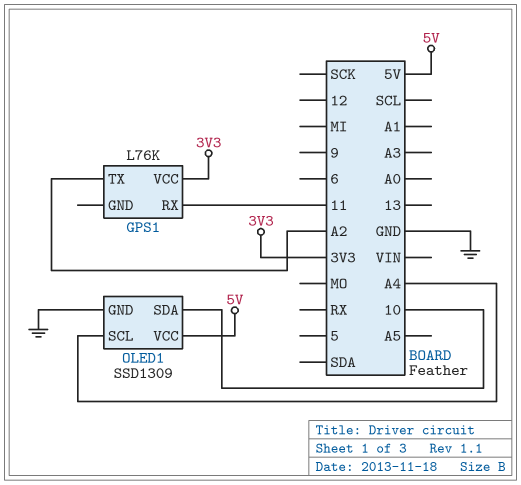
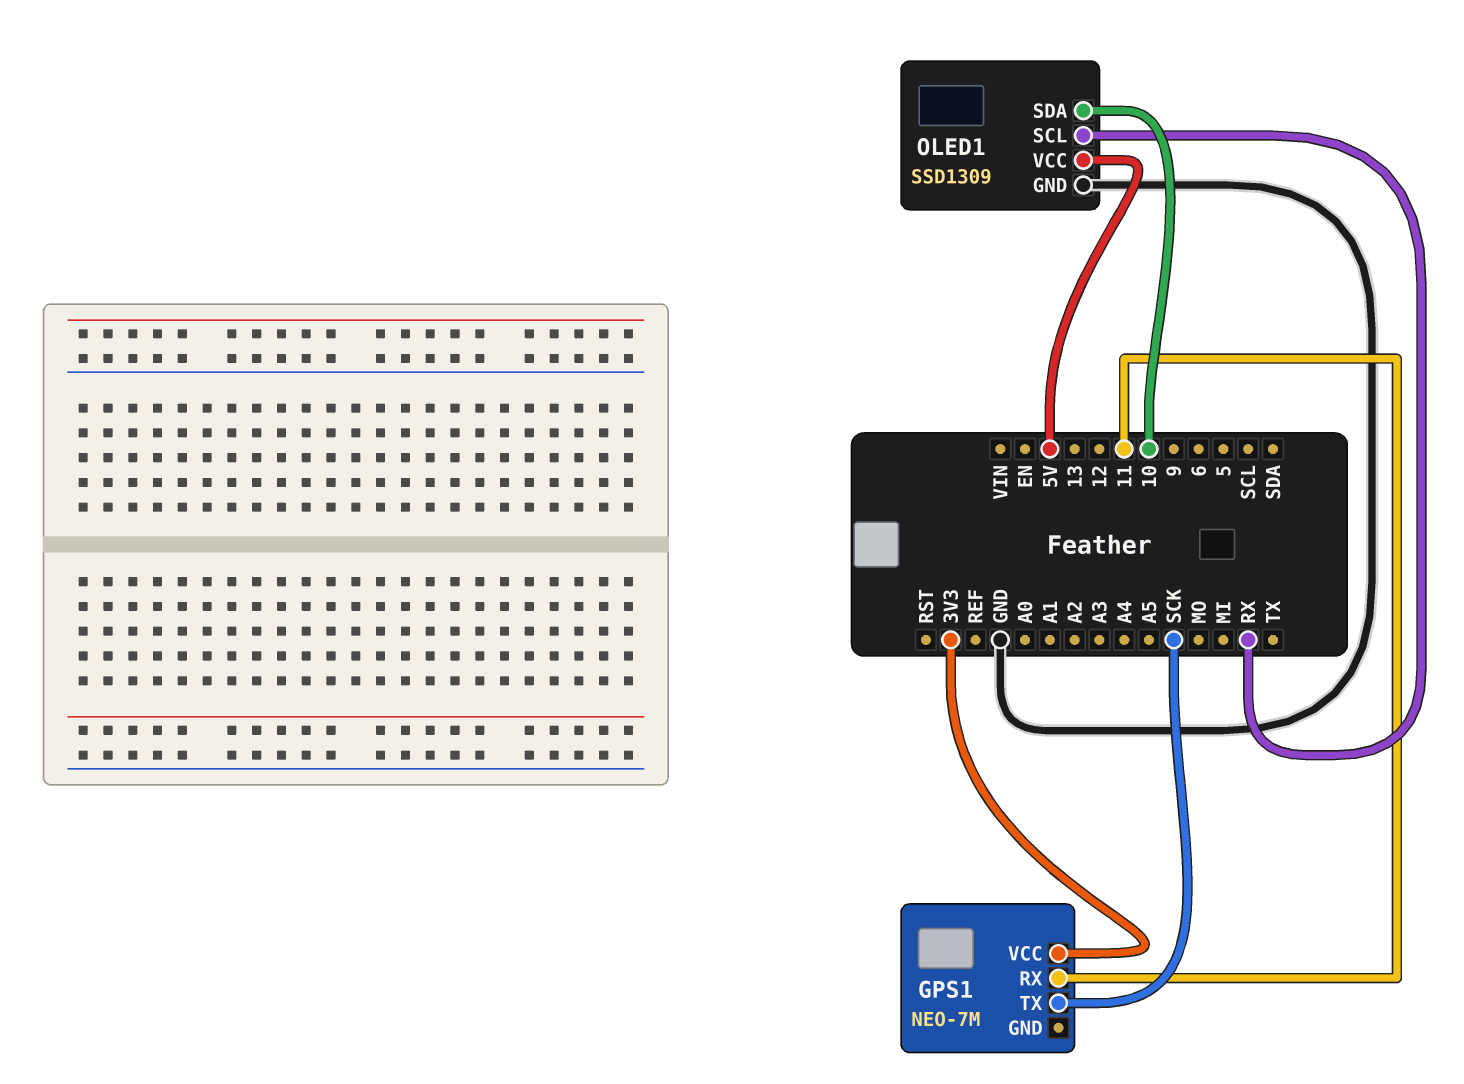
GPS1: L76K -> NEO-7M
GPS1 pin TX: A2 -> SCK
OLED1 pin SCL: A4 -> RX

